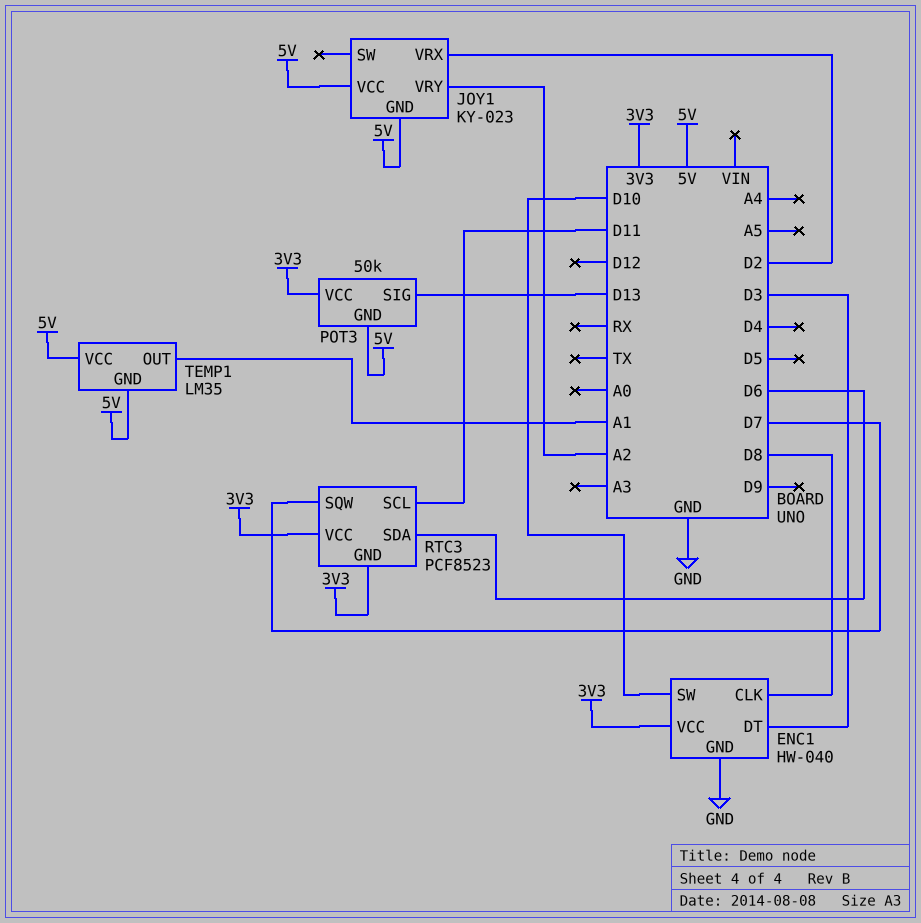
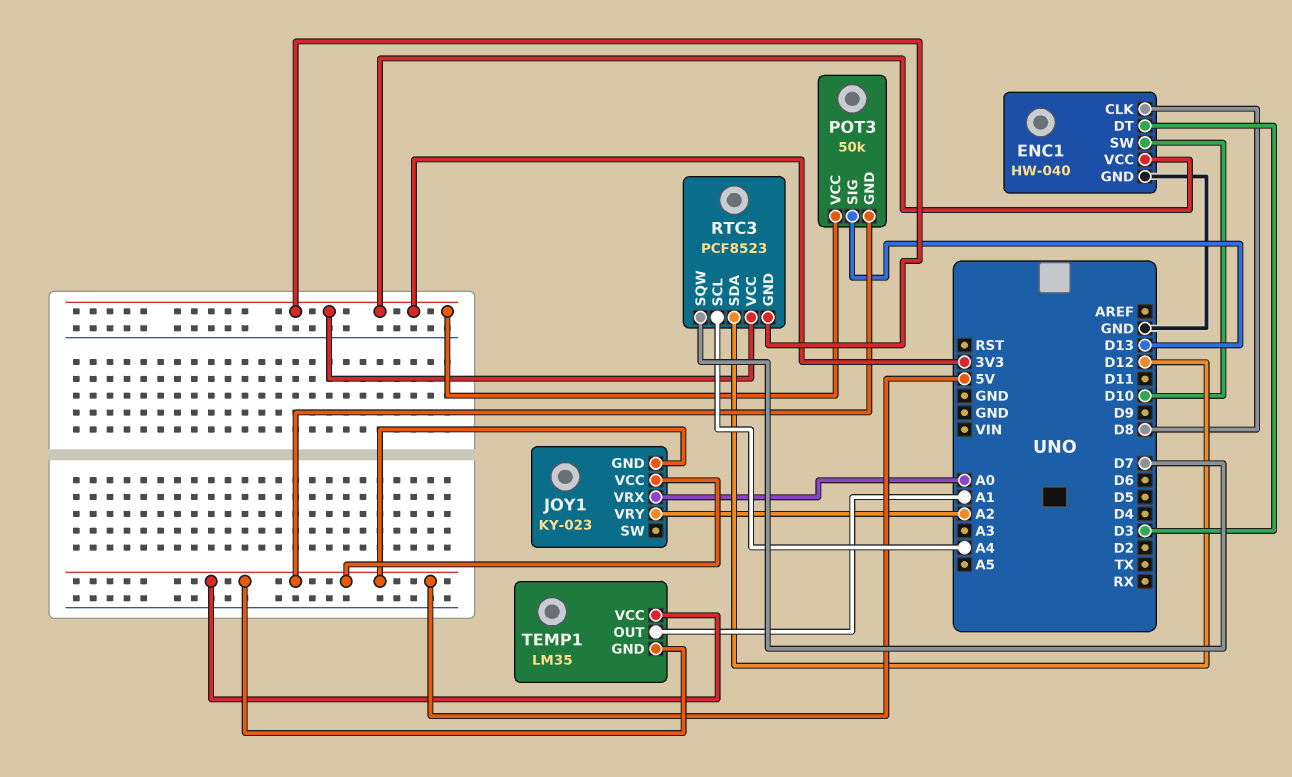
JOY1 pin VRX: D2 -> A0
RTC3 pin SCL: D11 -> A4
RTC3 pin SDA: D6 -> D12

